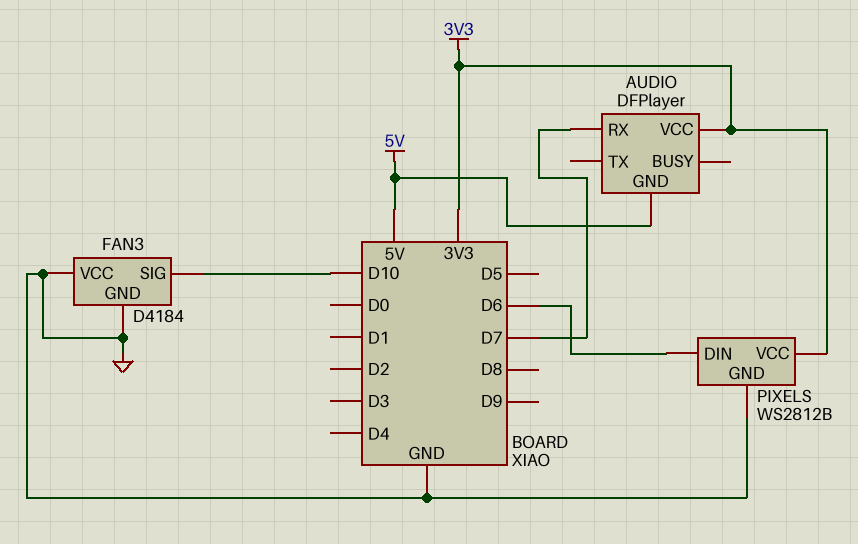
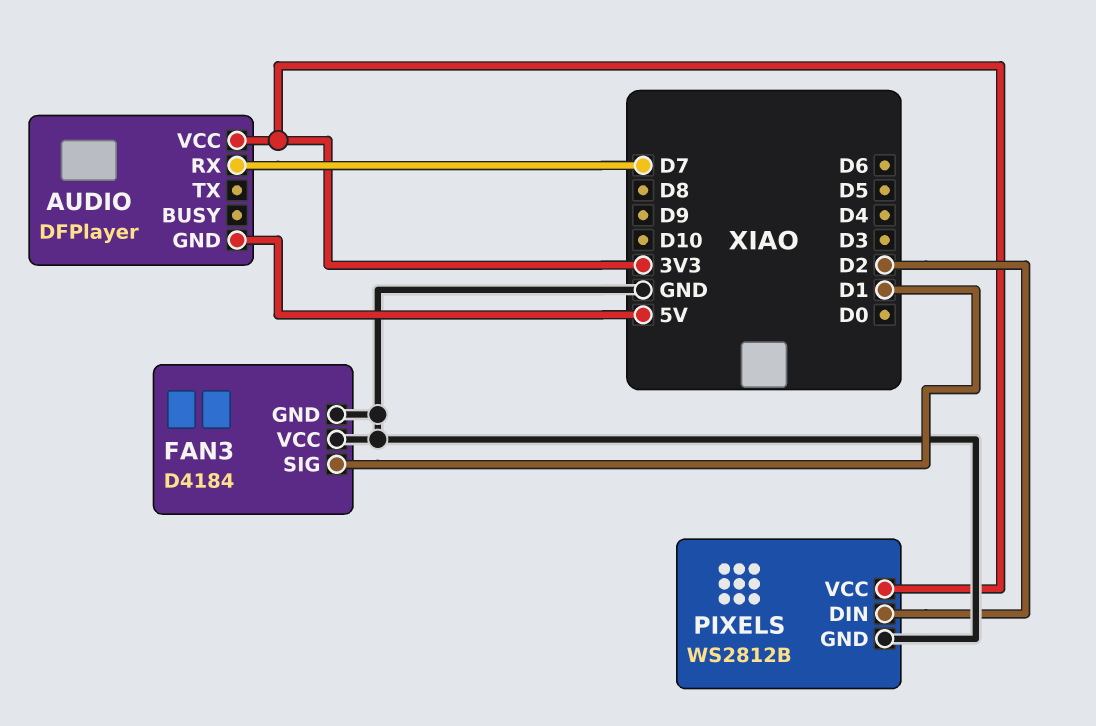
FAN3 pin SIG: D10 -> D1
PIXELS pin DIN: D6 -> D2

